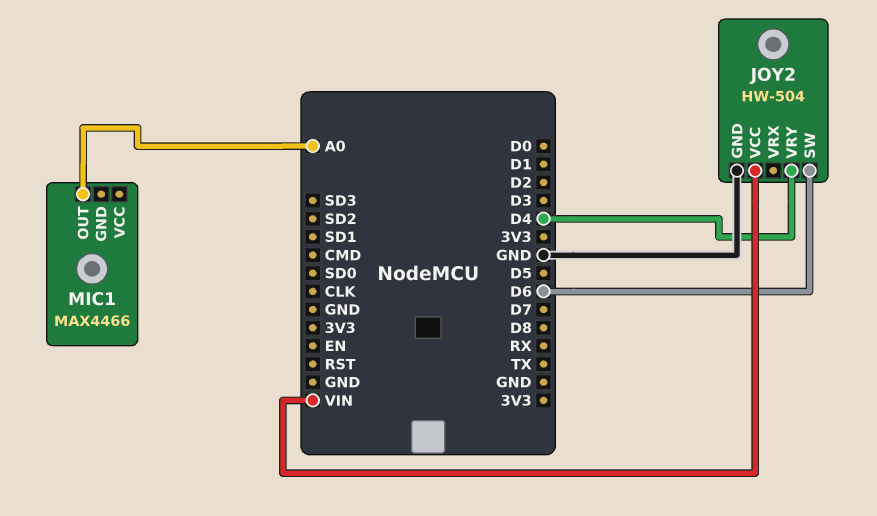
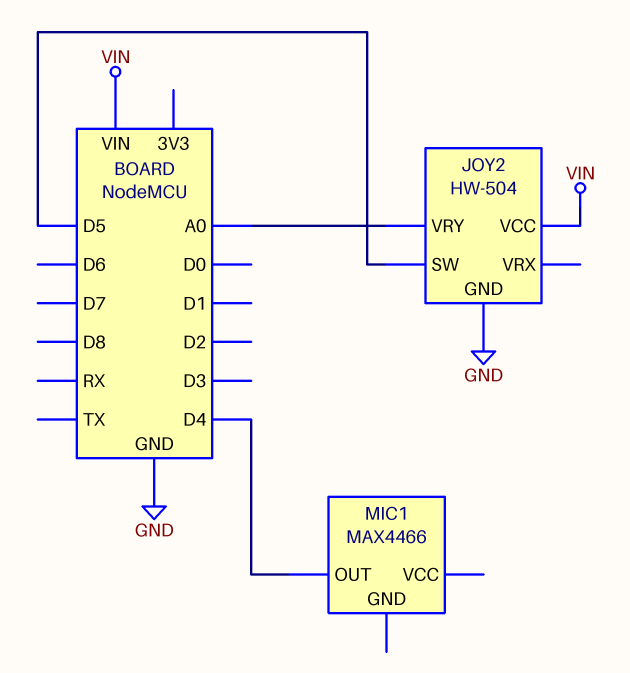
JOY2 pin SW: D6 -> D5
JOY2 pin VRY: D4 -> A0
MIC1 pin OUT: A0 -> D4

